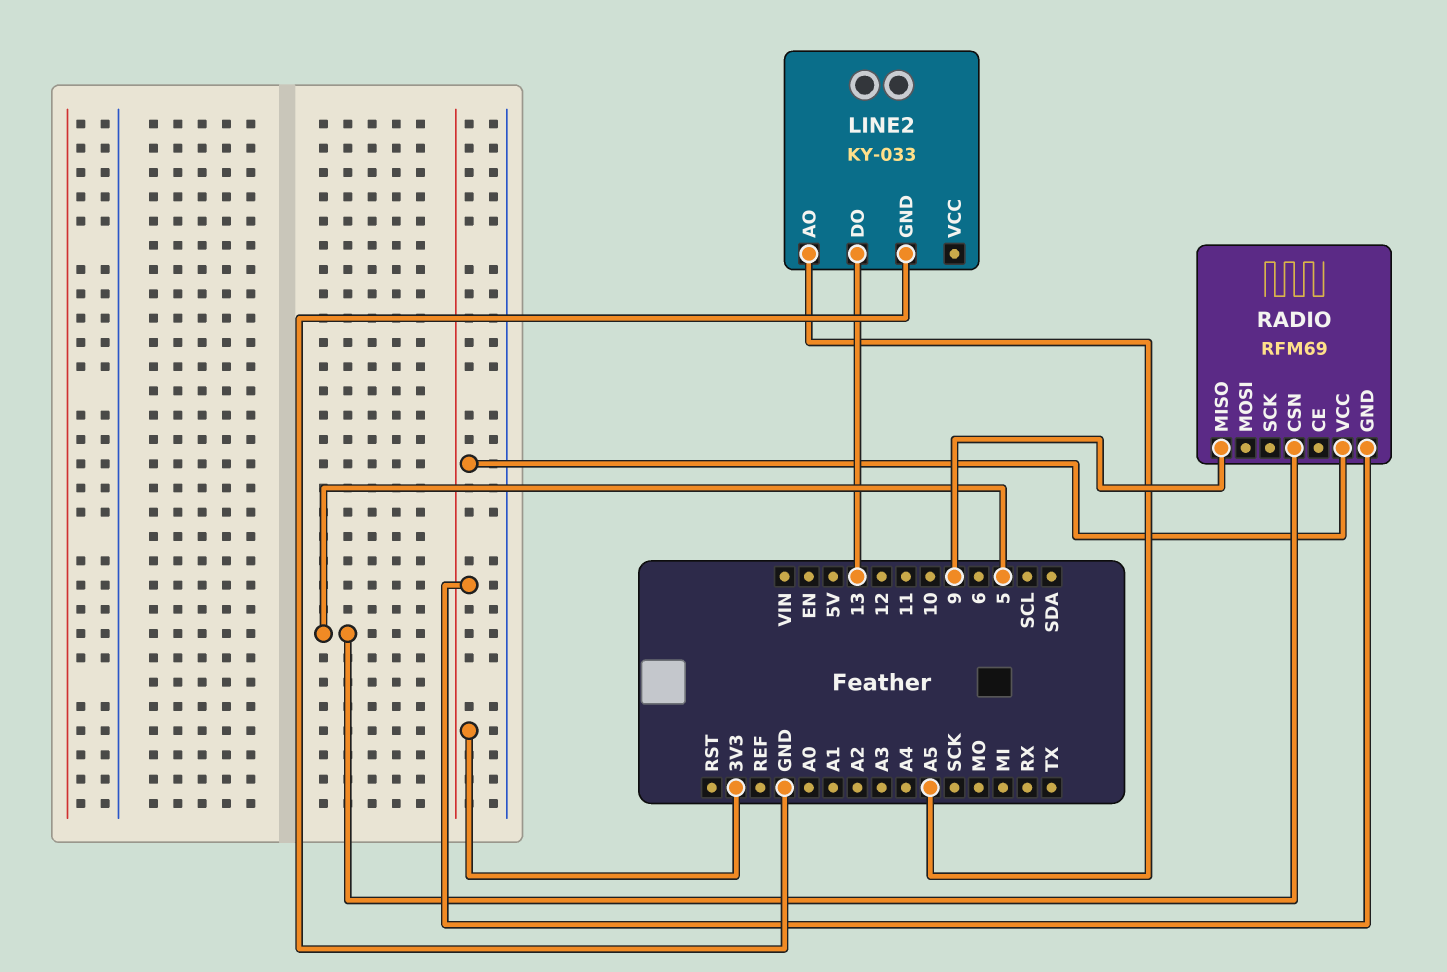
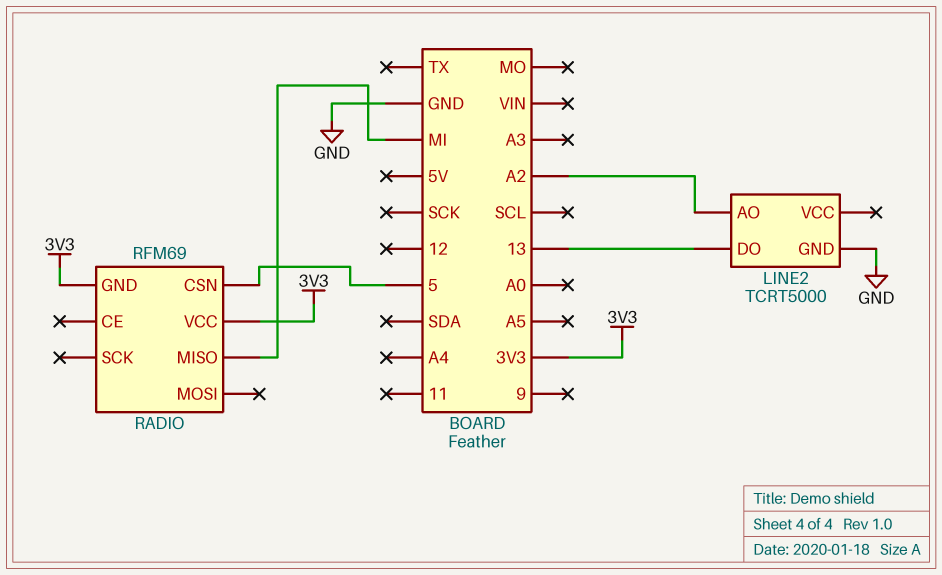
LINE2: KY-033 -> TCRT5000
LINE2 pin AO: A5 -> A2
RADIO pin MISO: 9 -> MI

